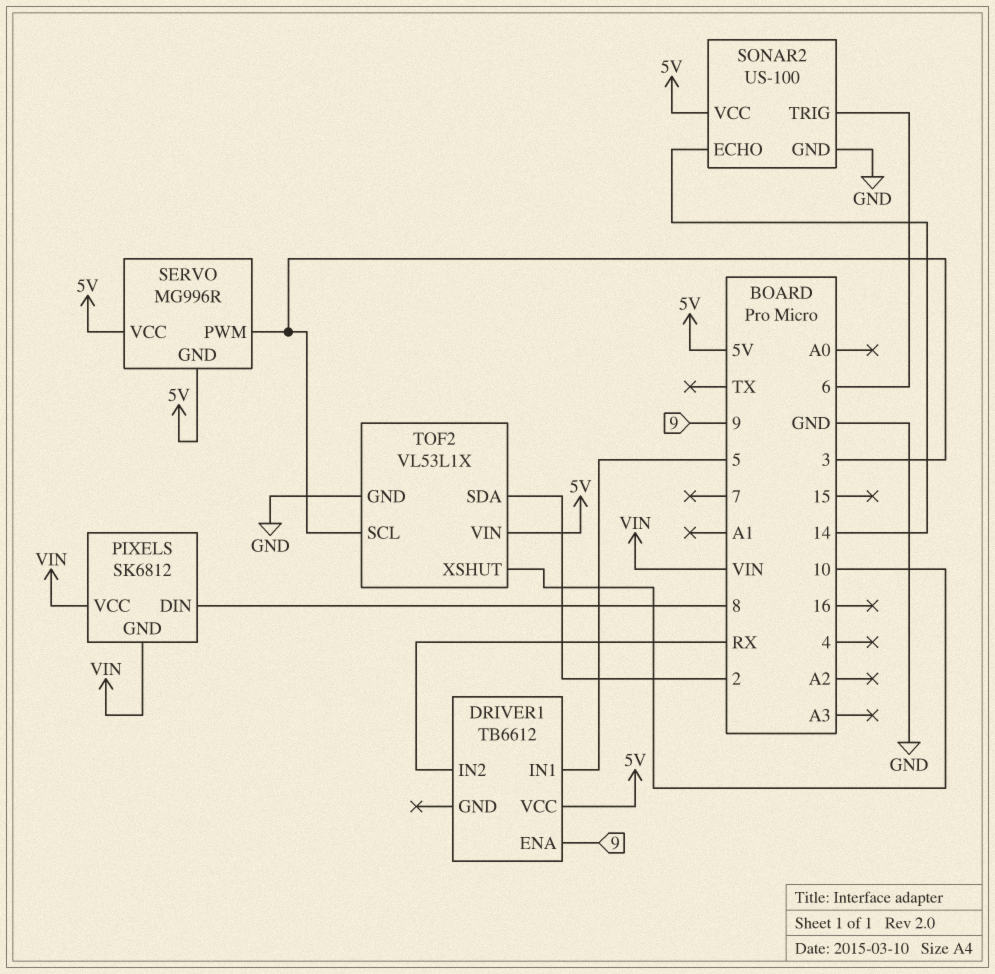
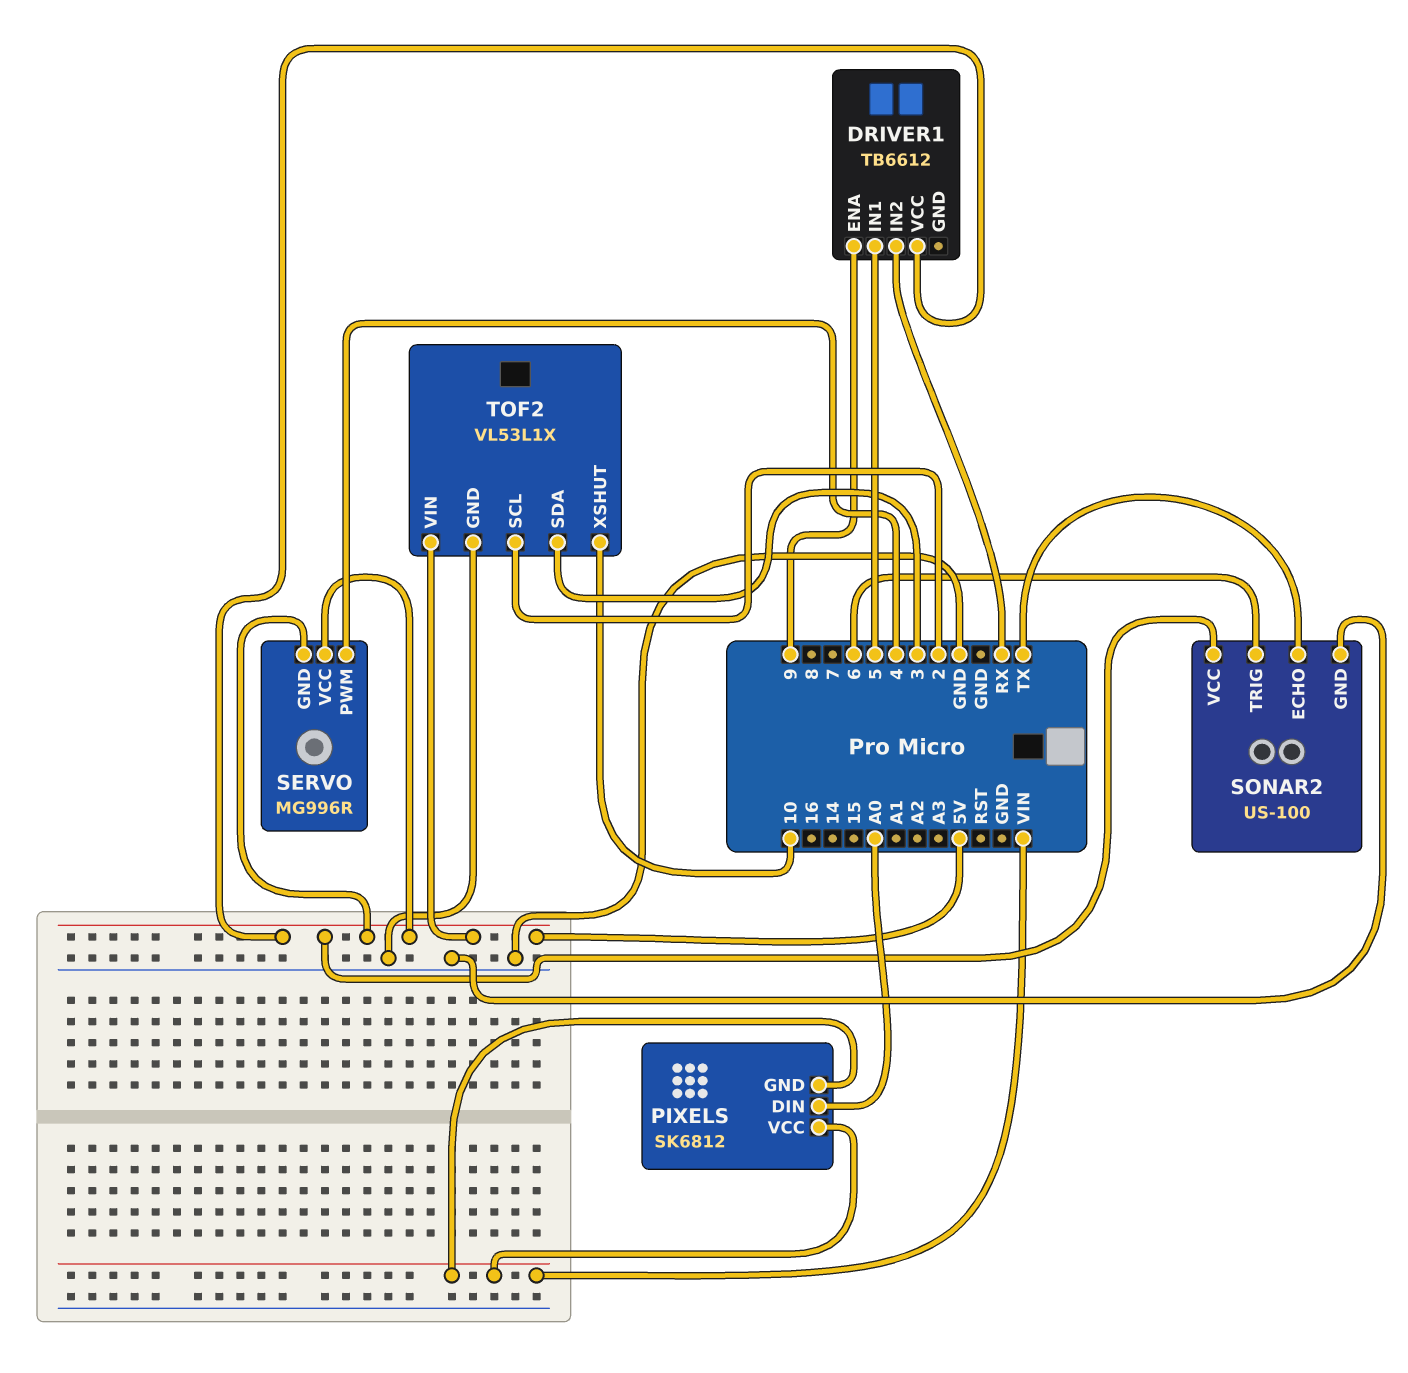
PIXELS pin DIN: 8 -> A0
SERVO pin PWM: 3 -> 4
SONAR2 pin ECHO: 14 -> TX
TOF2 pin SCL: 3 -> 2
TOF2 pin SDA: 2 -> 3

